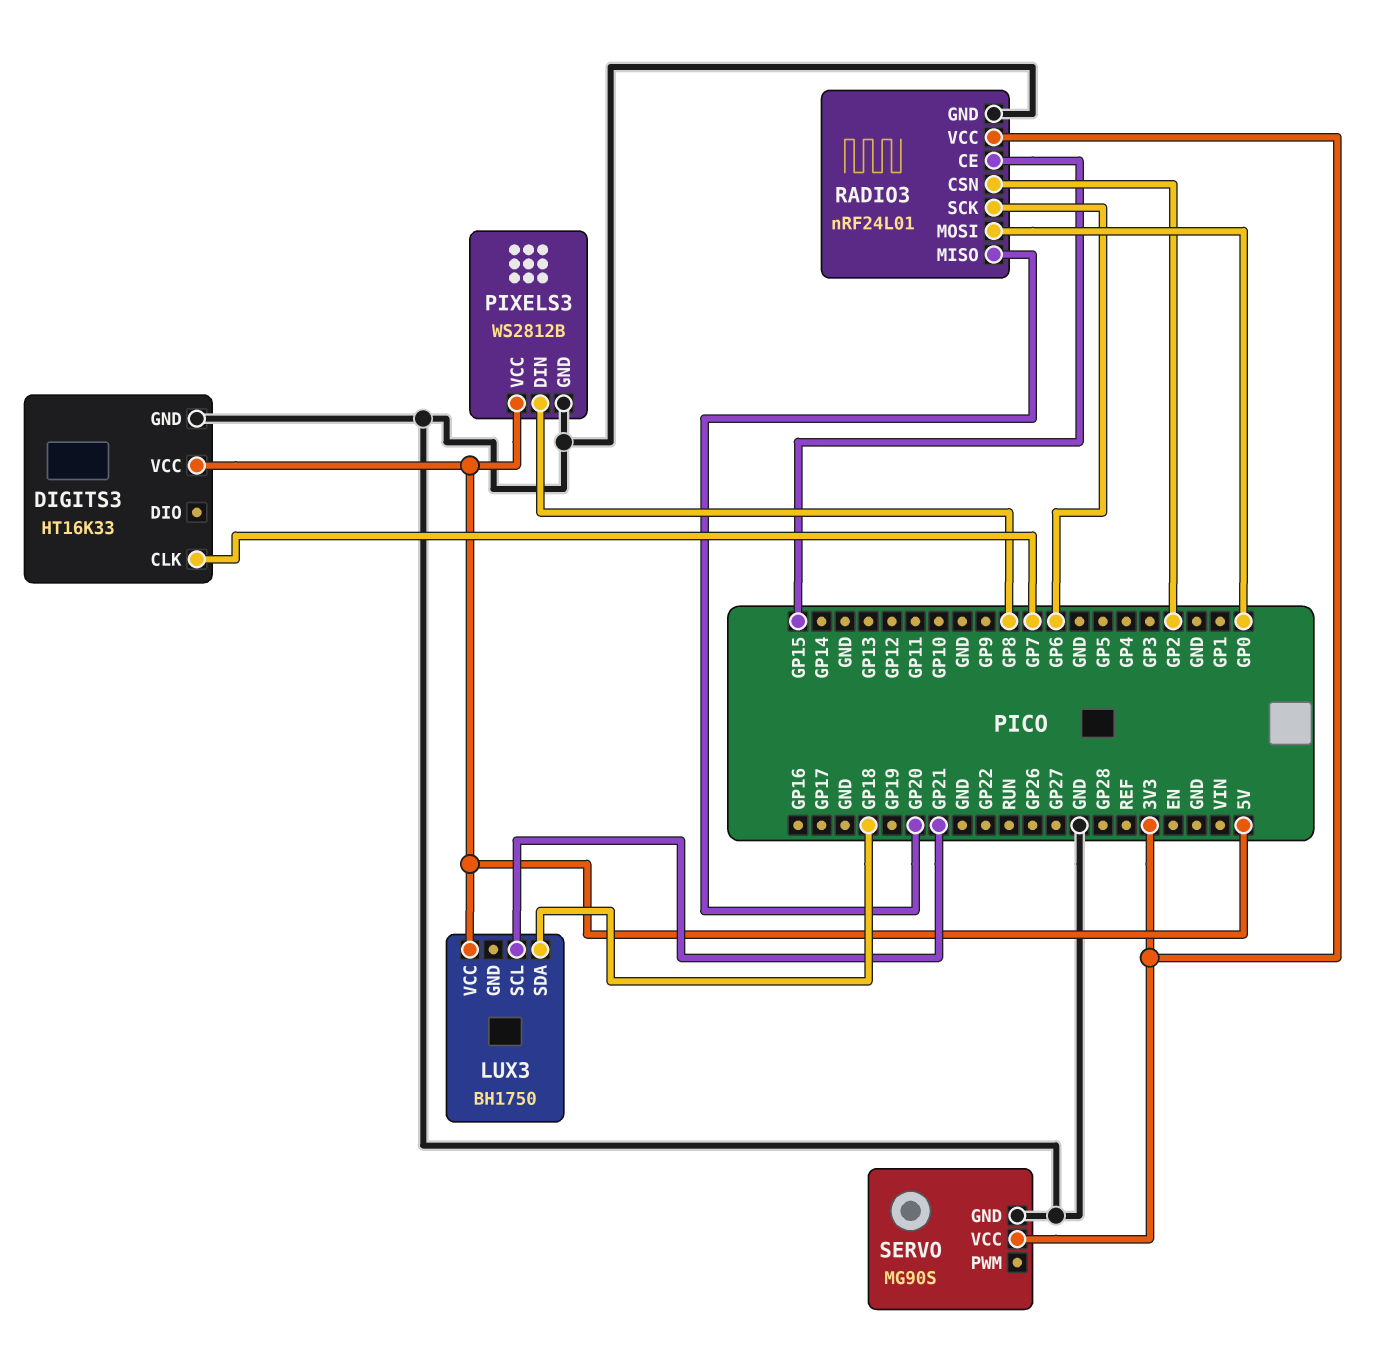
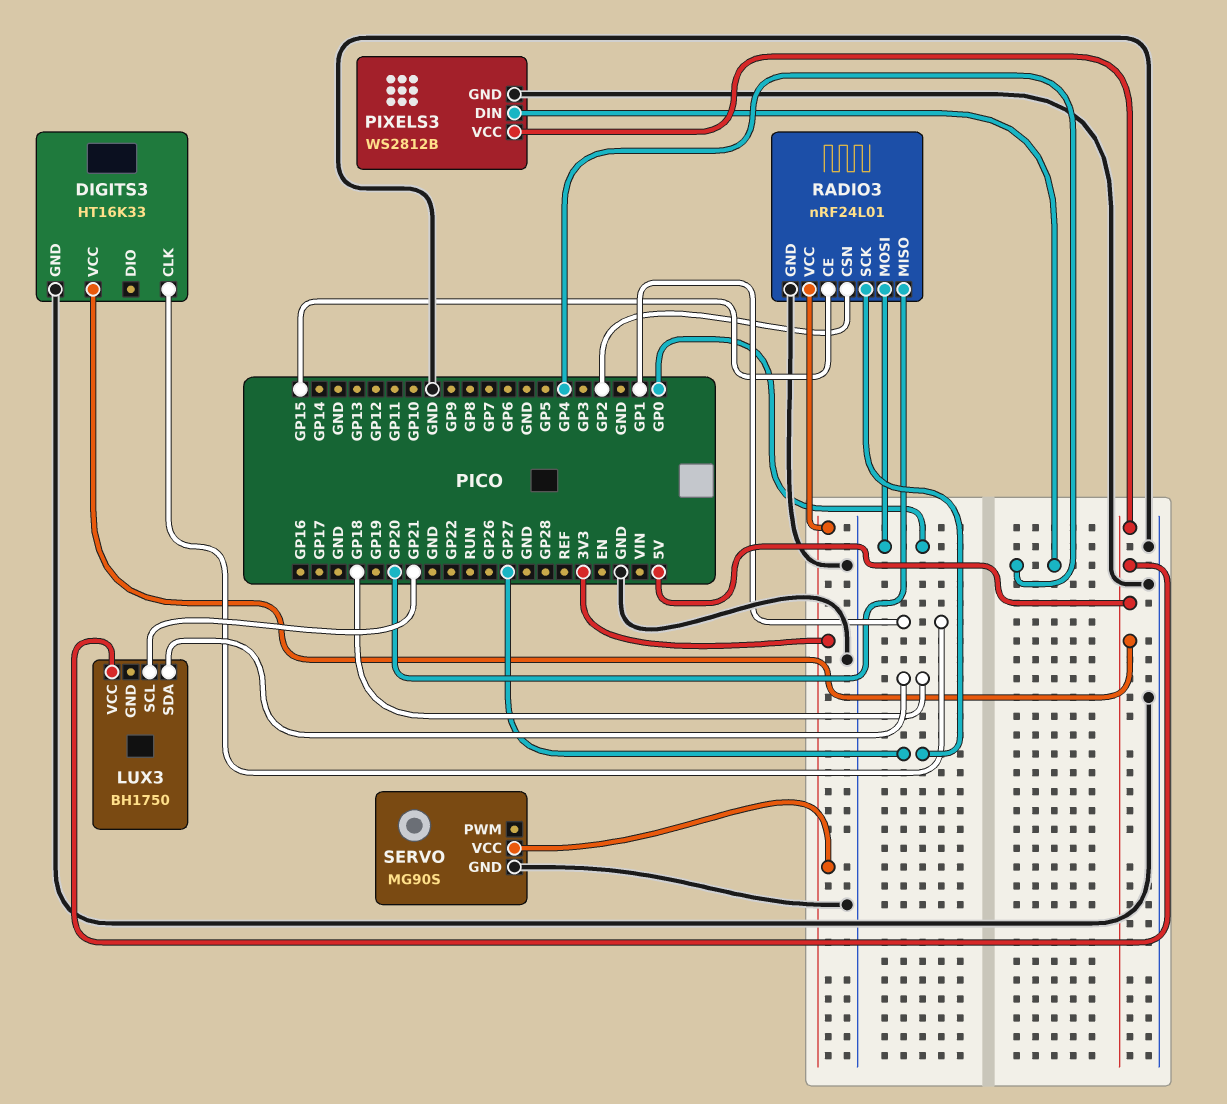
DIGITS3 pin CLK: GP7 -> GP1
PIXELS3 pin DIN: GP8 -> GP4
RADIO3 pin SCK: GP6 -> GP27

